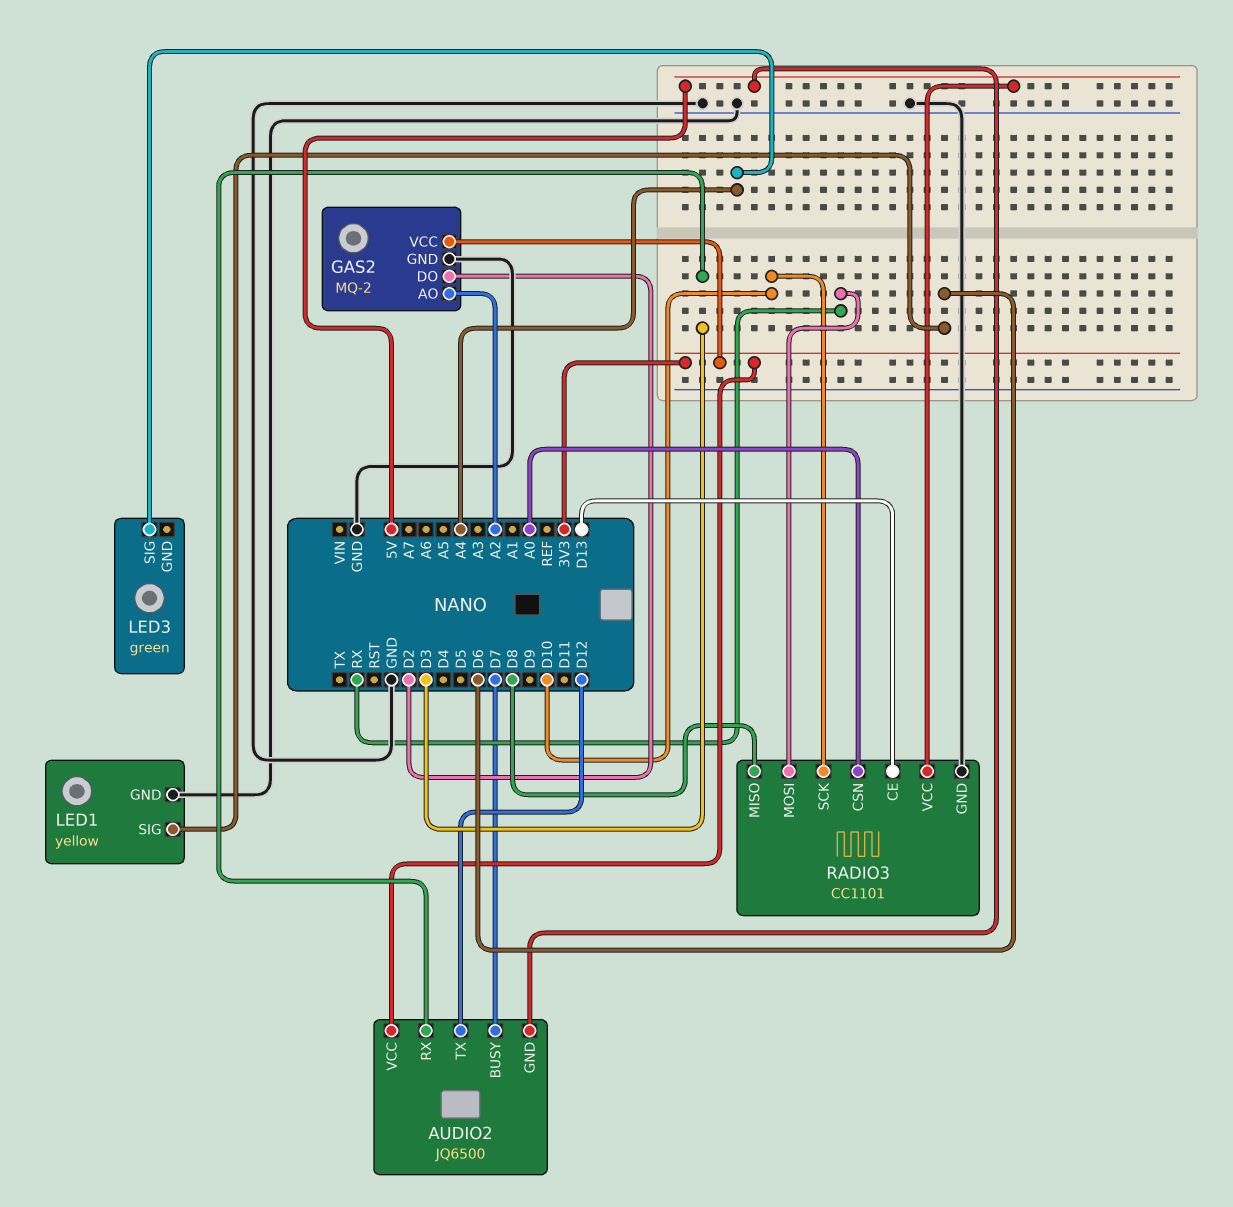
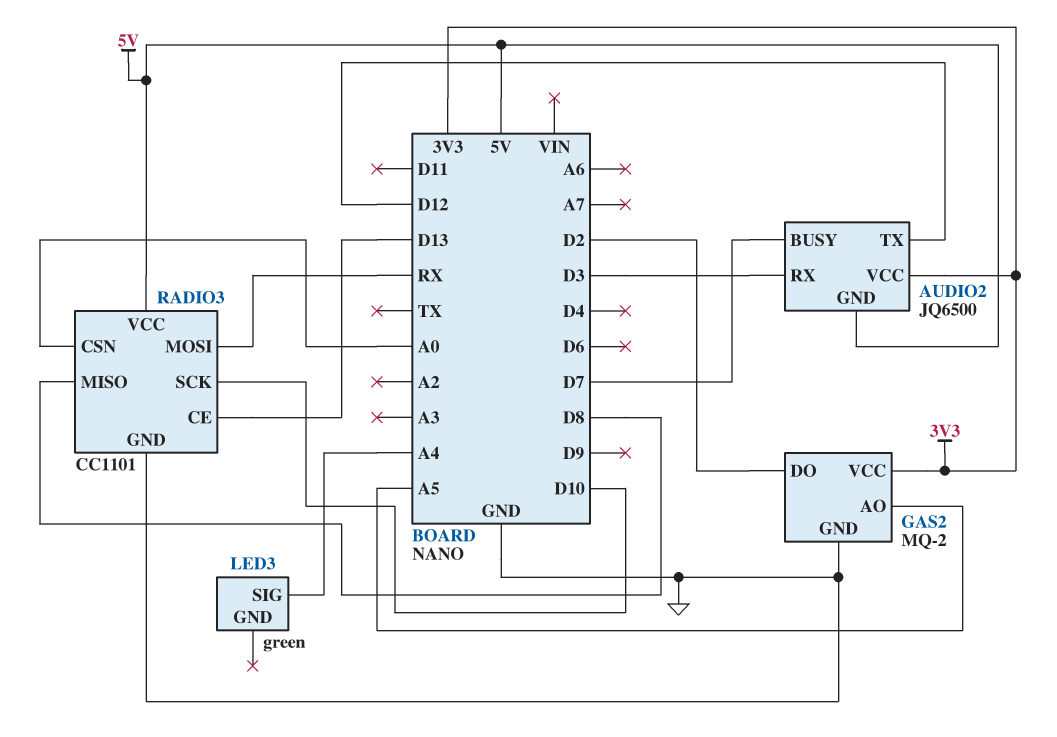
GAS2 pin AO: A2 -> A5
LED1: yellow -> none
LED1 pin GND: GND -> none
LED1 pin SIG: D6 -> none

